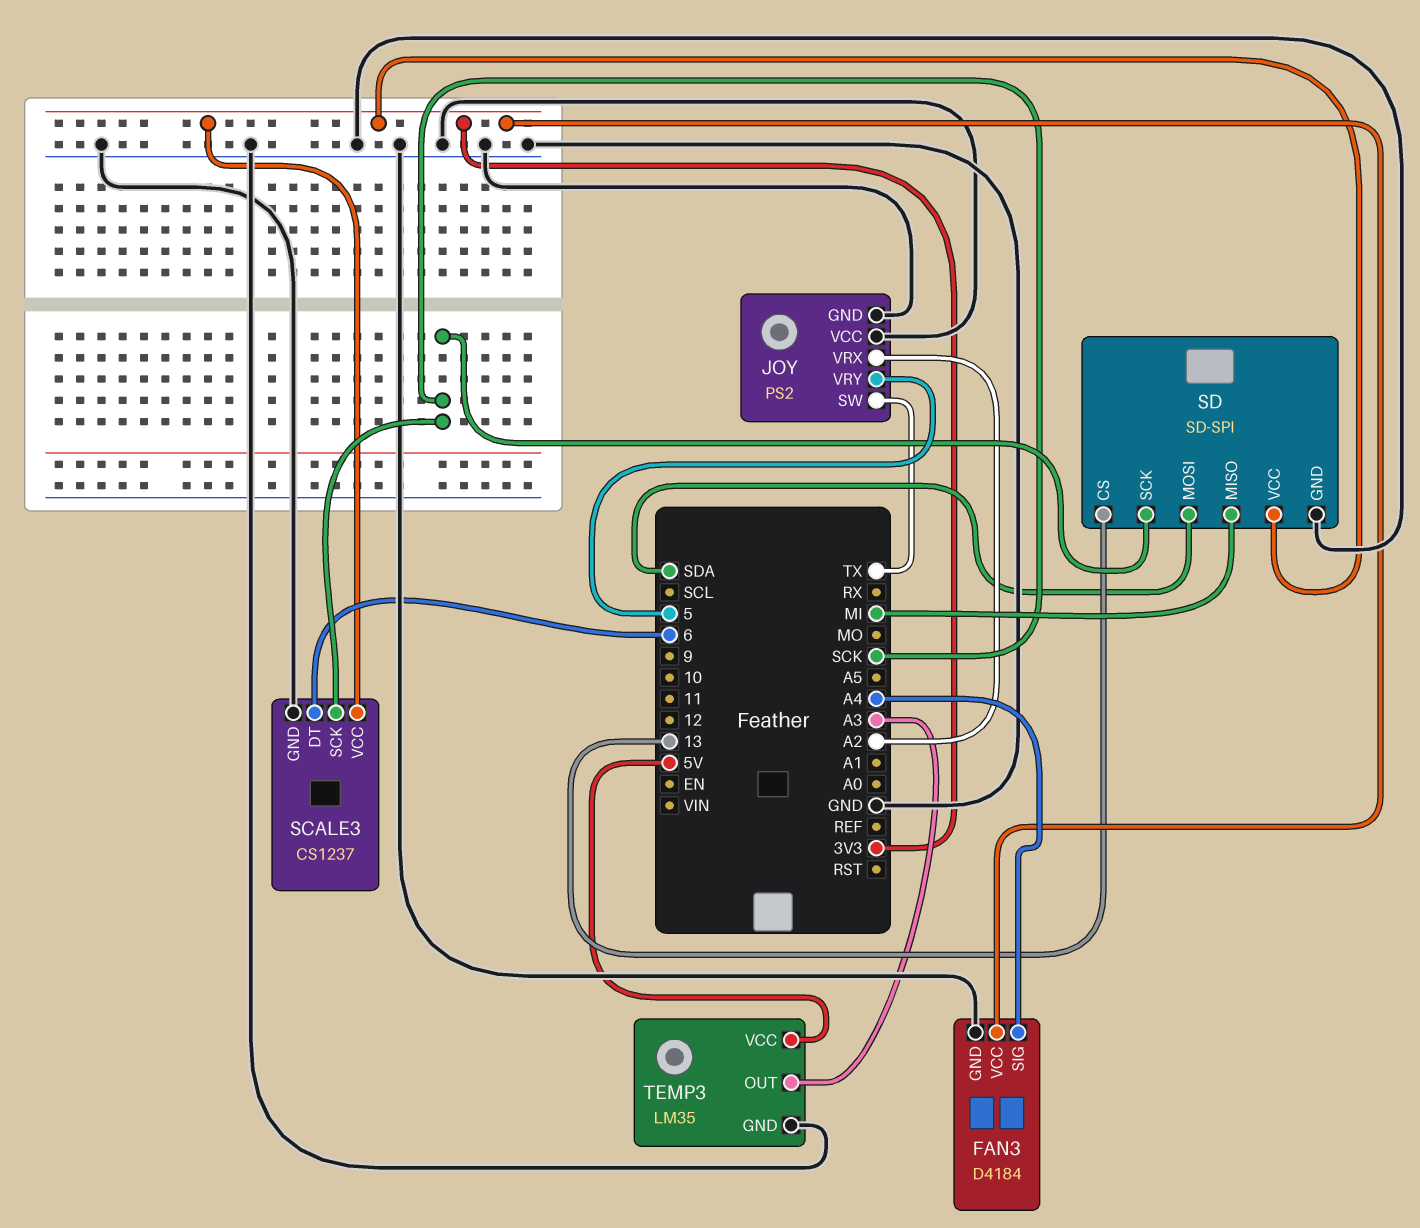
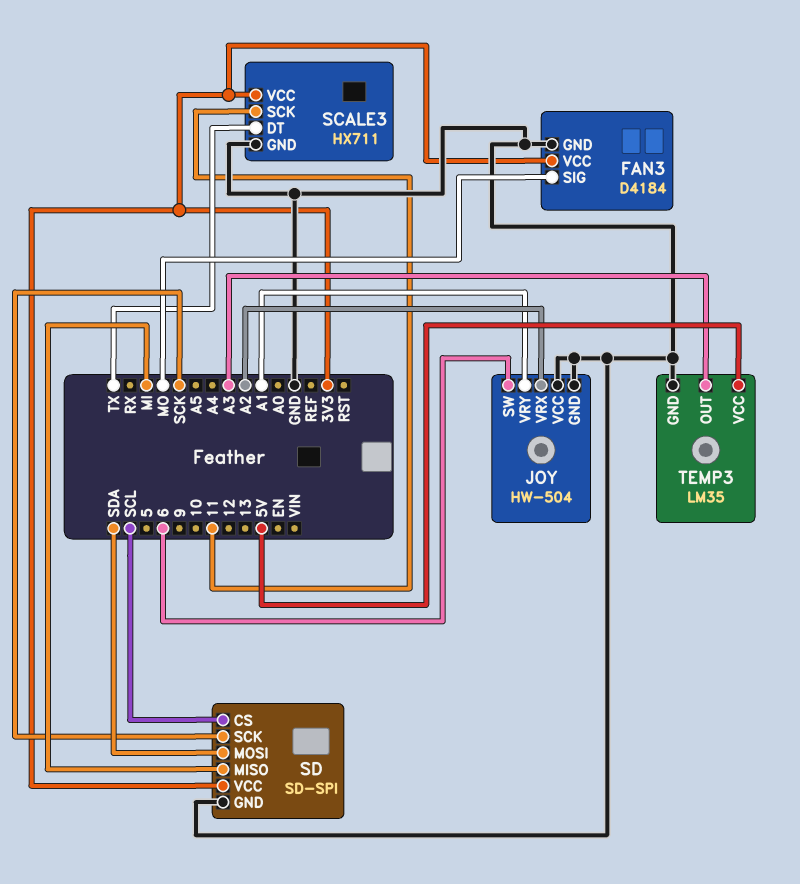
FAN3 pin SIG: A4 -> MO
JOY: PS2 -> HW-504
JOY pin SW: TX -> 6
JOY pin VRY: 5 -> A1
SCALE3: CS1237 -> HX711
SCALE3 pin DT: 6 -> TX
SCALE3 pin SCK: SCK -> 11
SD pin CS: 13 -> SCL

